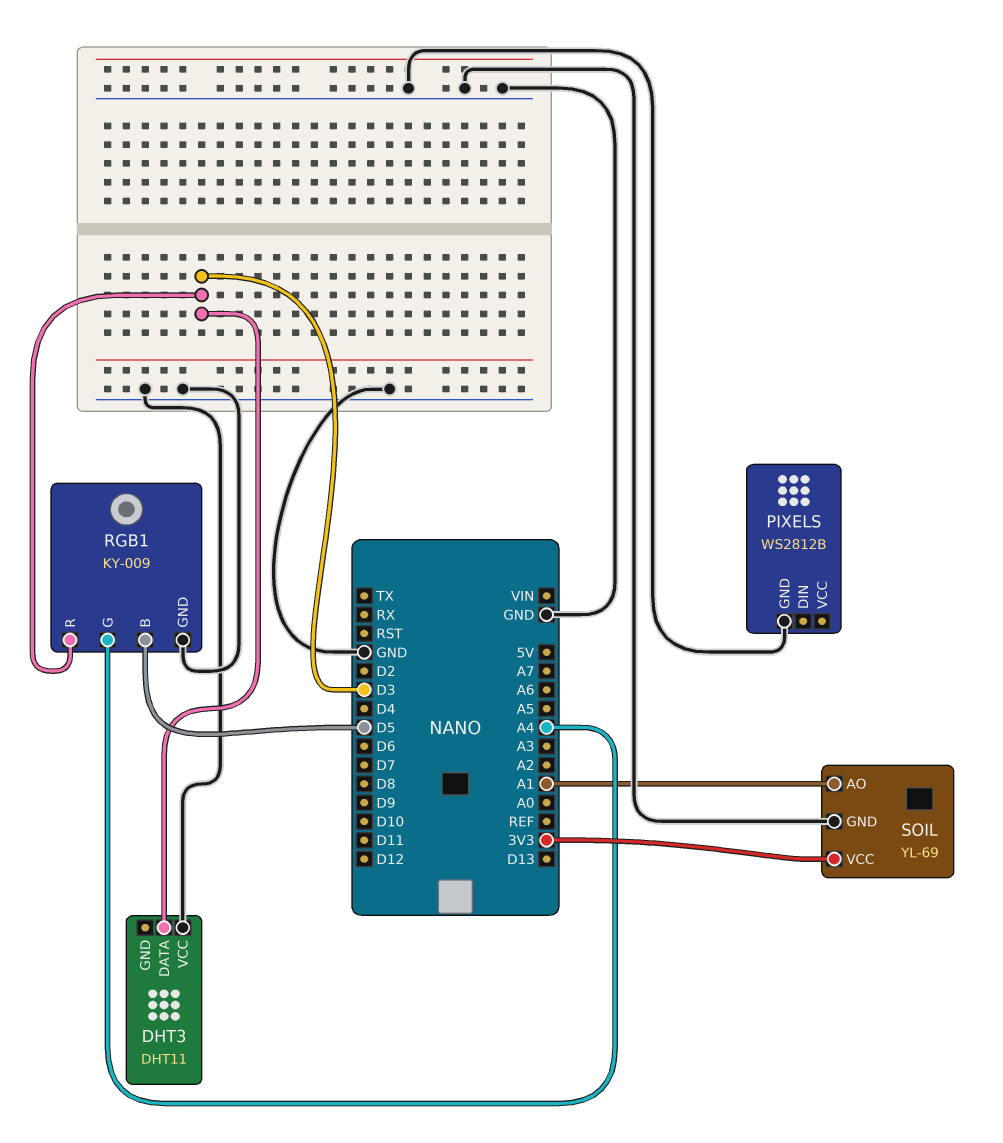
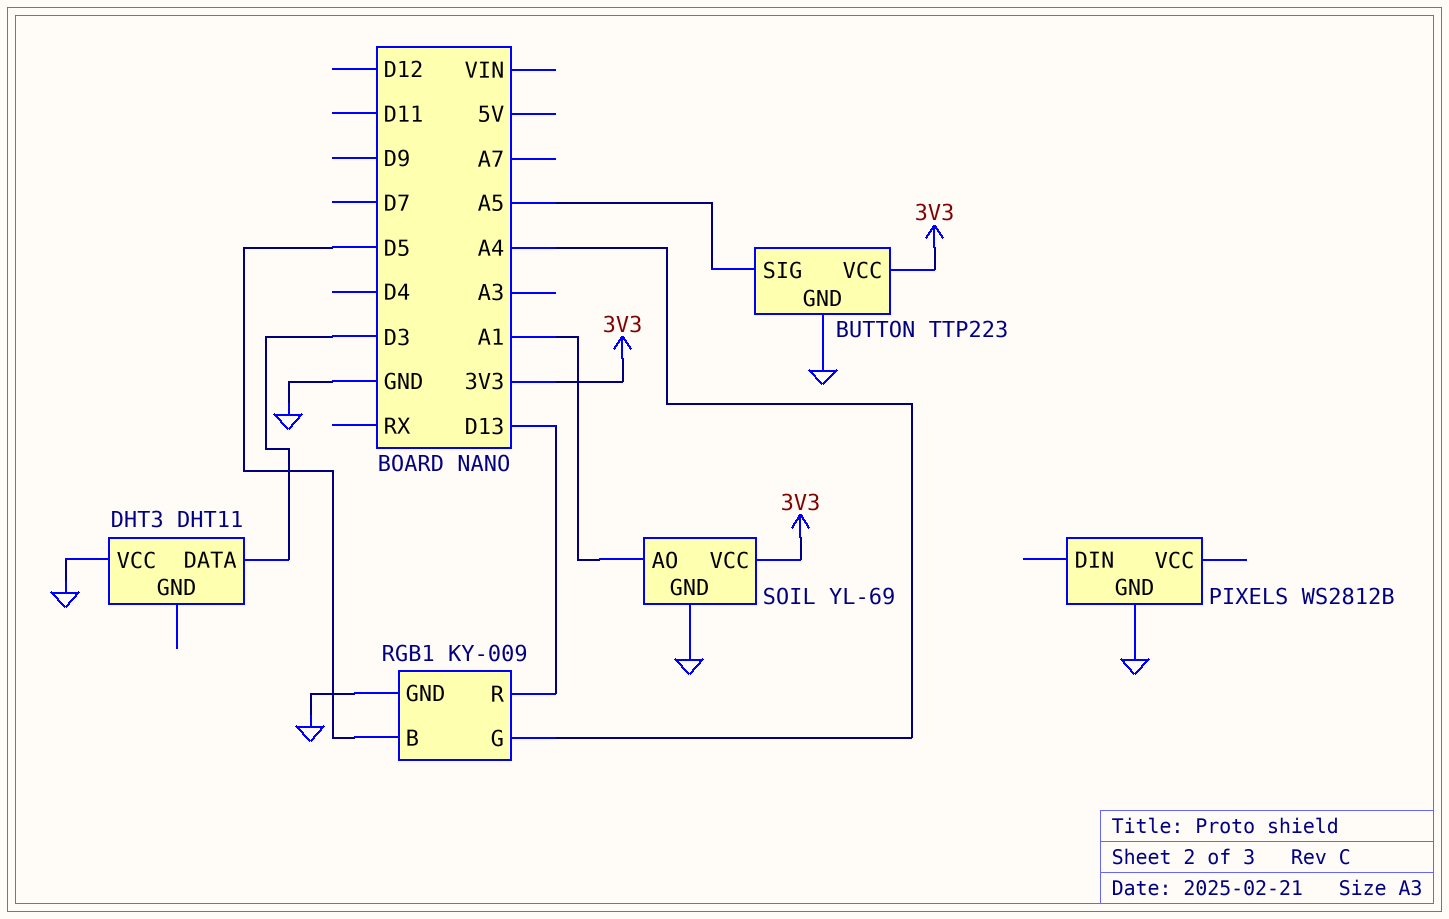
BUTTON: none -> TTP223
BUTTON pin GND: none -> GND
BUTTON pin SIG: none -> A5
BUTTON pin VCC: none -> 3V3
RGB1 pin R: D3 -> D13

